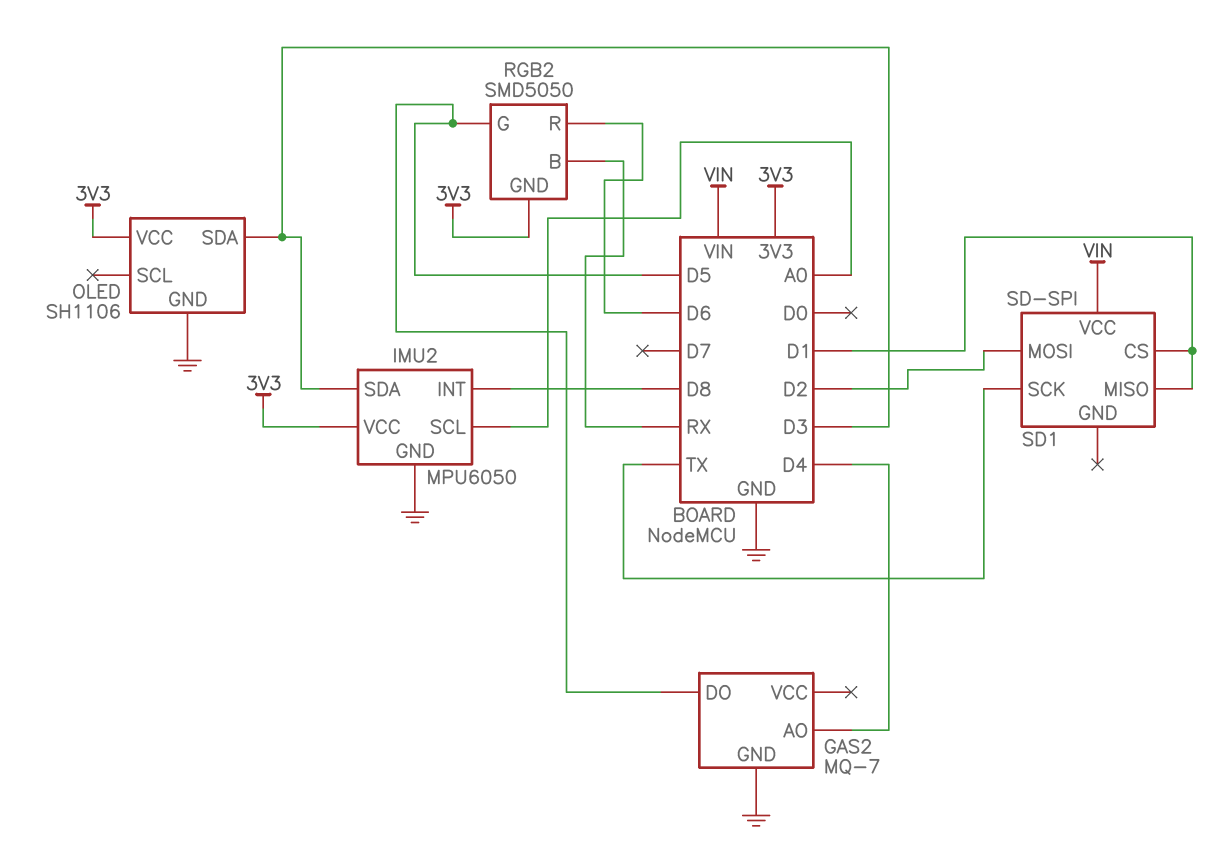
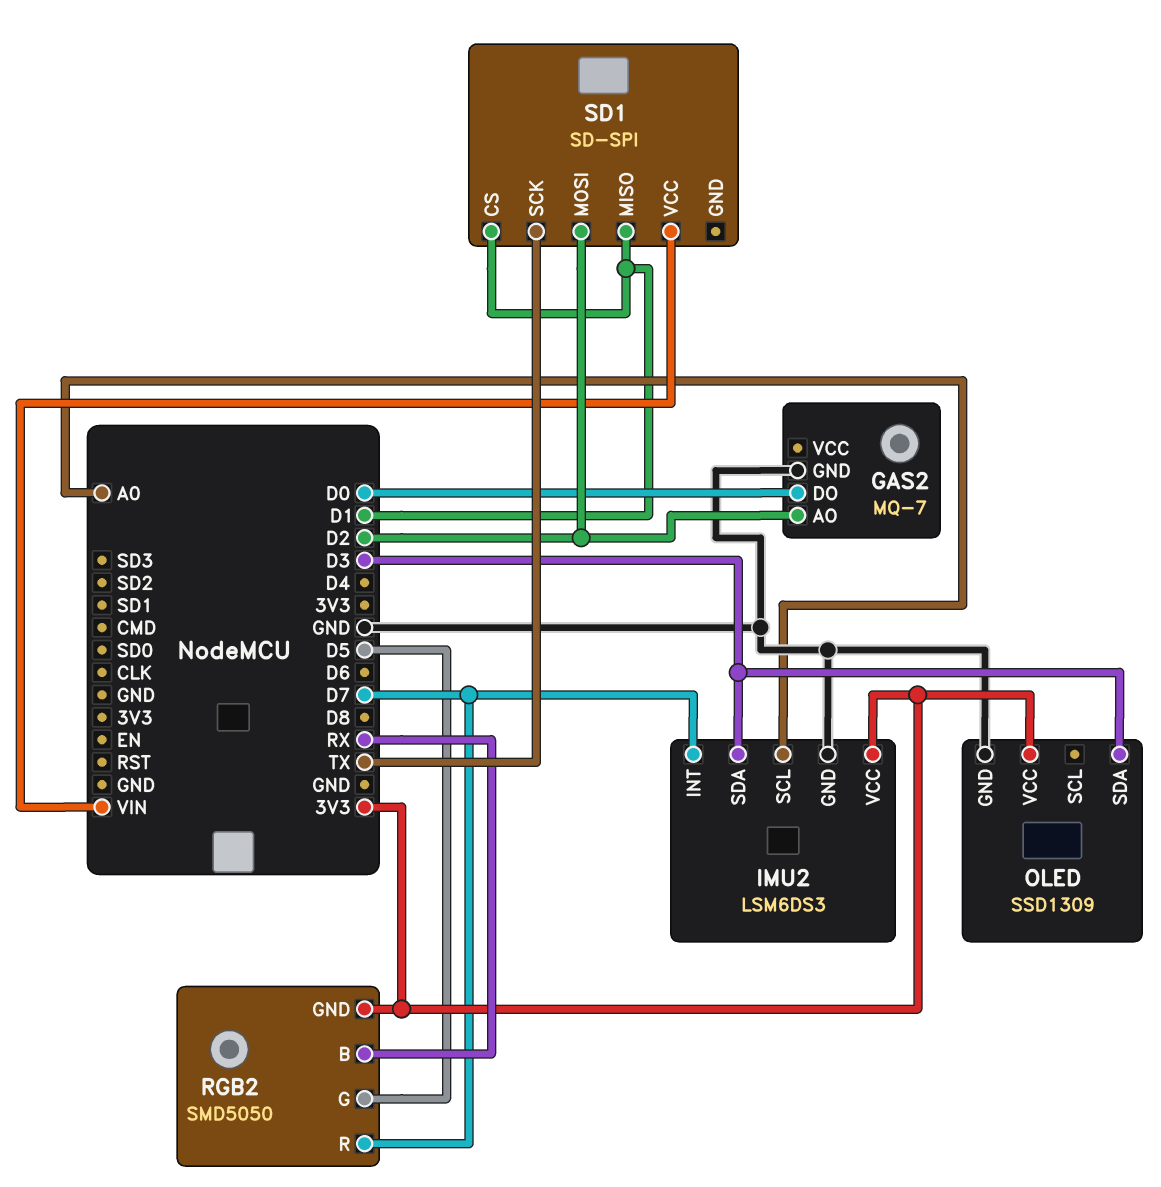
GAS2 pin AO: D4 -> D2
GAS2 pin DO: D5 -> D0
IMU2: MPU6050 -> LSM6DS3
IMU2 pin INT: D8 -> D7
OLED: SH1106 -> SSD1309
RGB2 pin R: D6 -> D7

